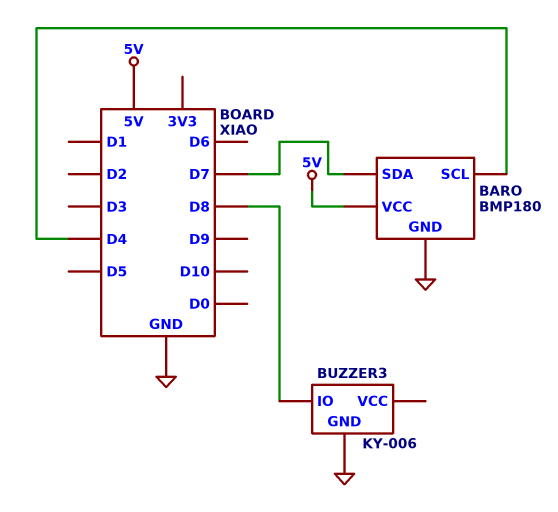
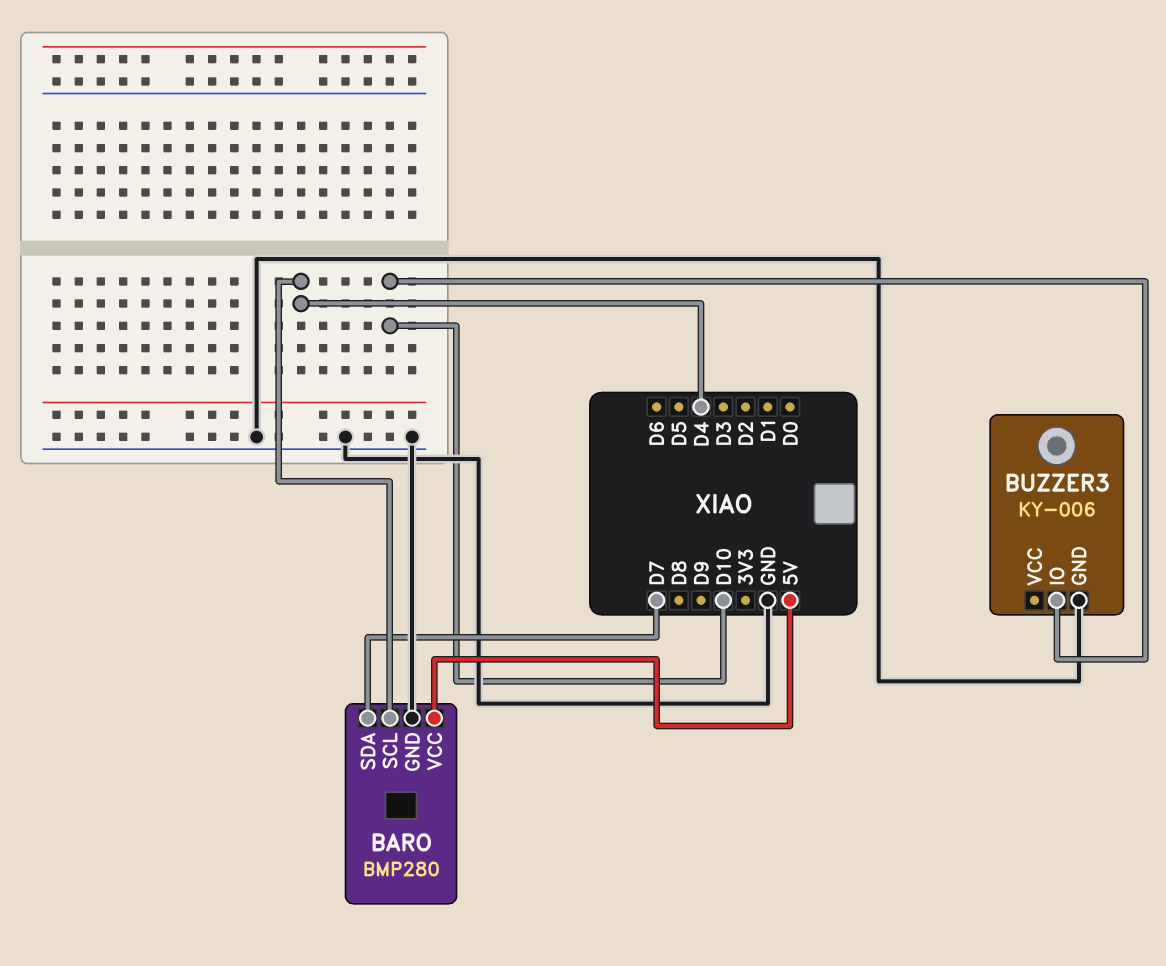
BARO: BMP180 -> BMP280
BUZZER3 pin IO: D8 -> D10

